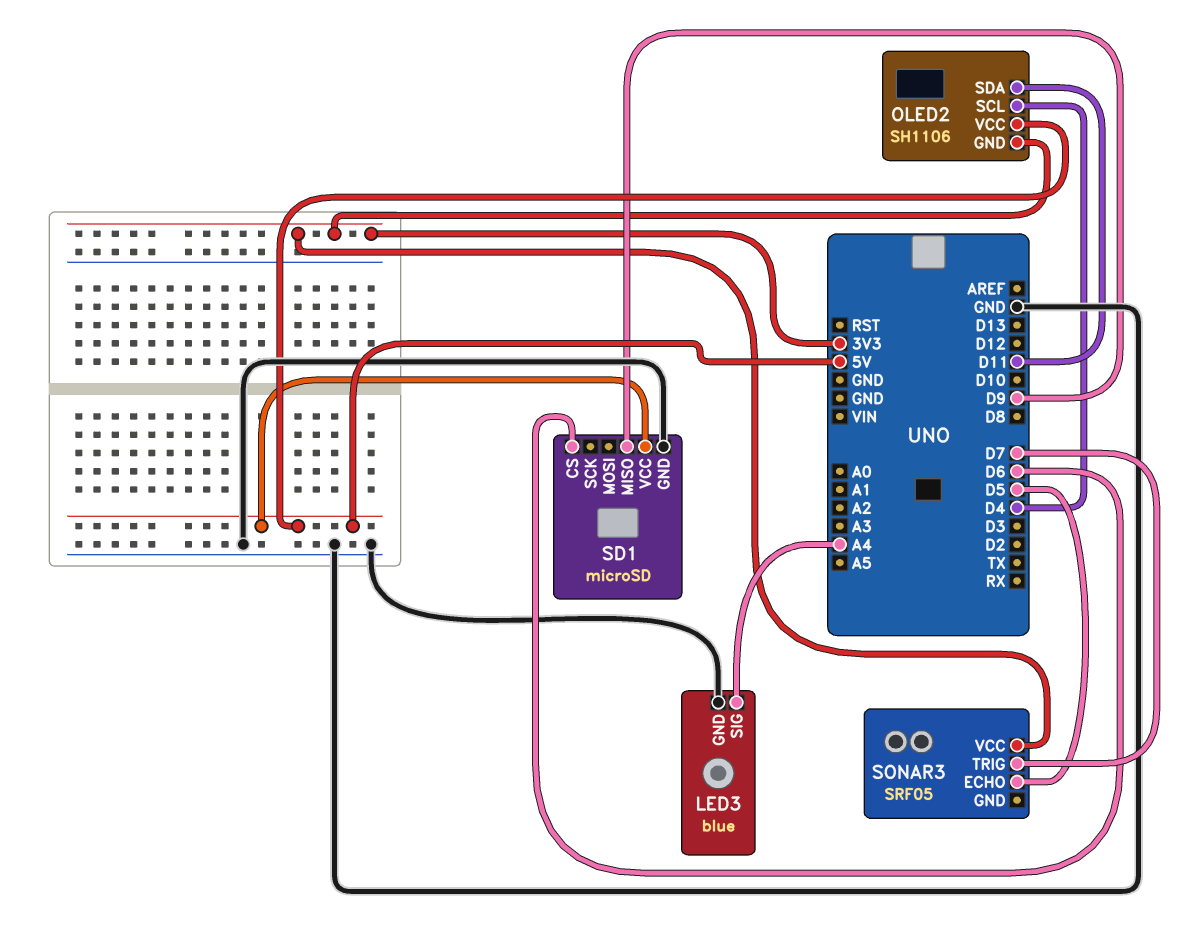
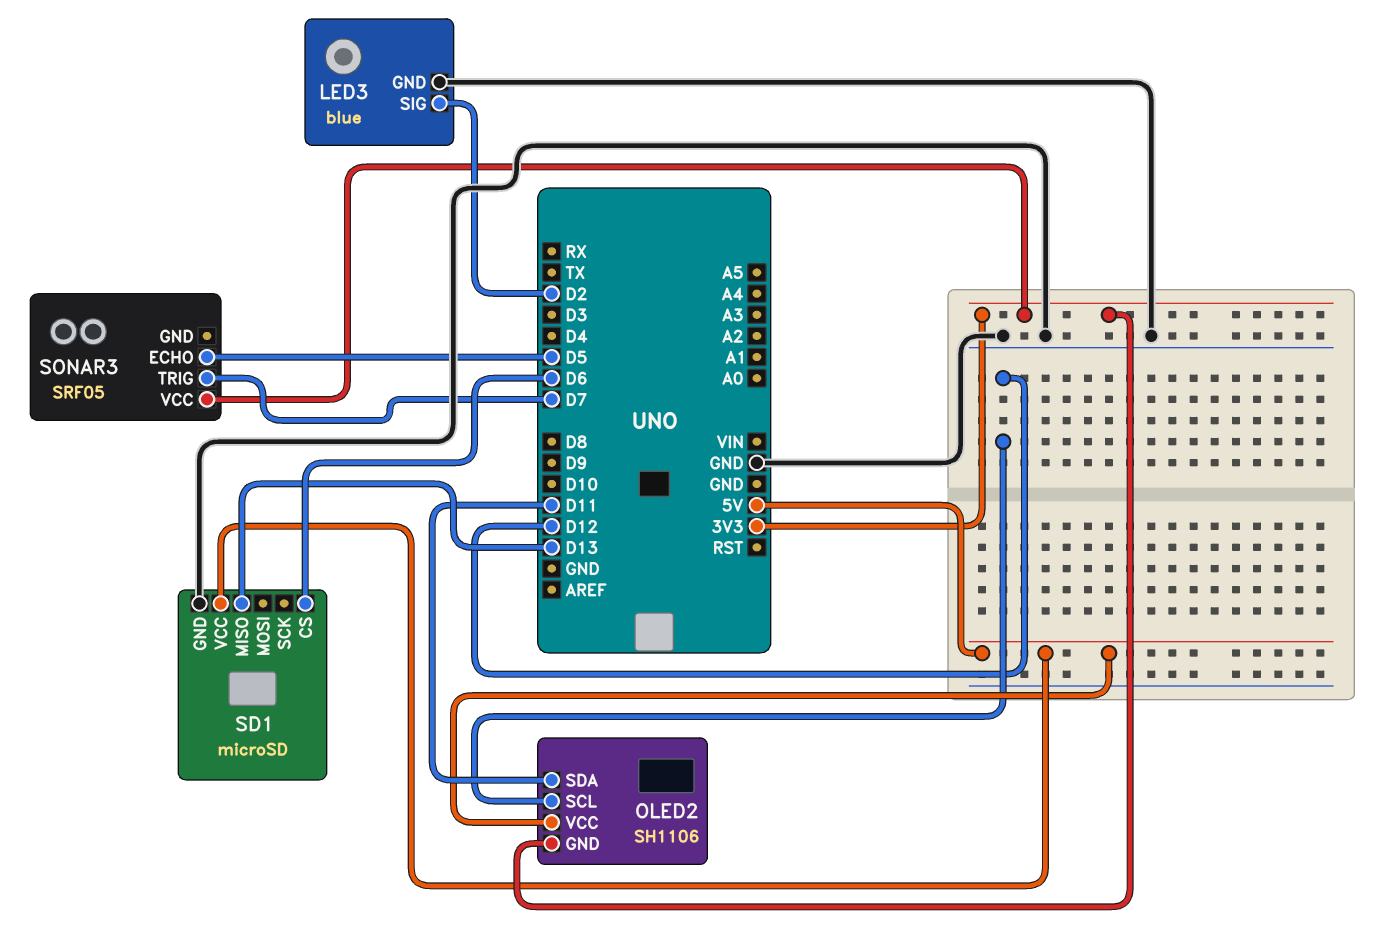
LED3 pin SIG: A4 -> D2
OLED2 pin SCL: D4 -> D12
SD1 pin MISO: D9 -> D13

